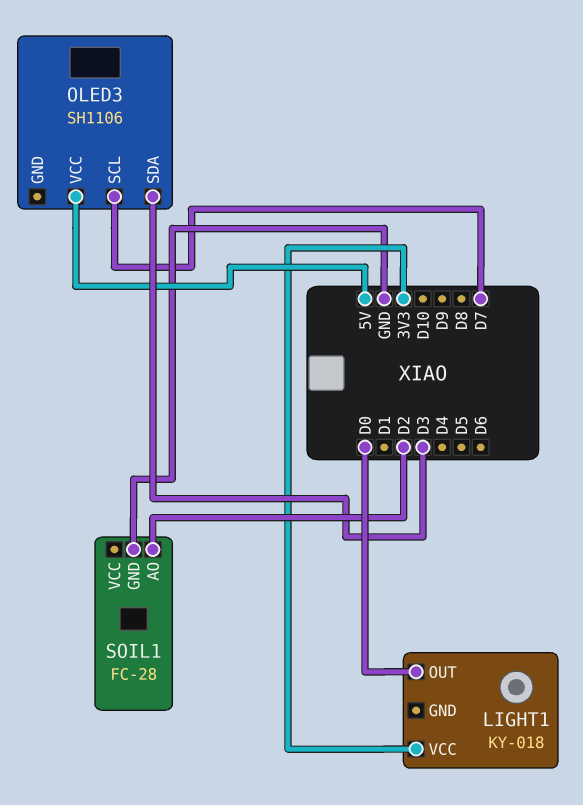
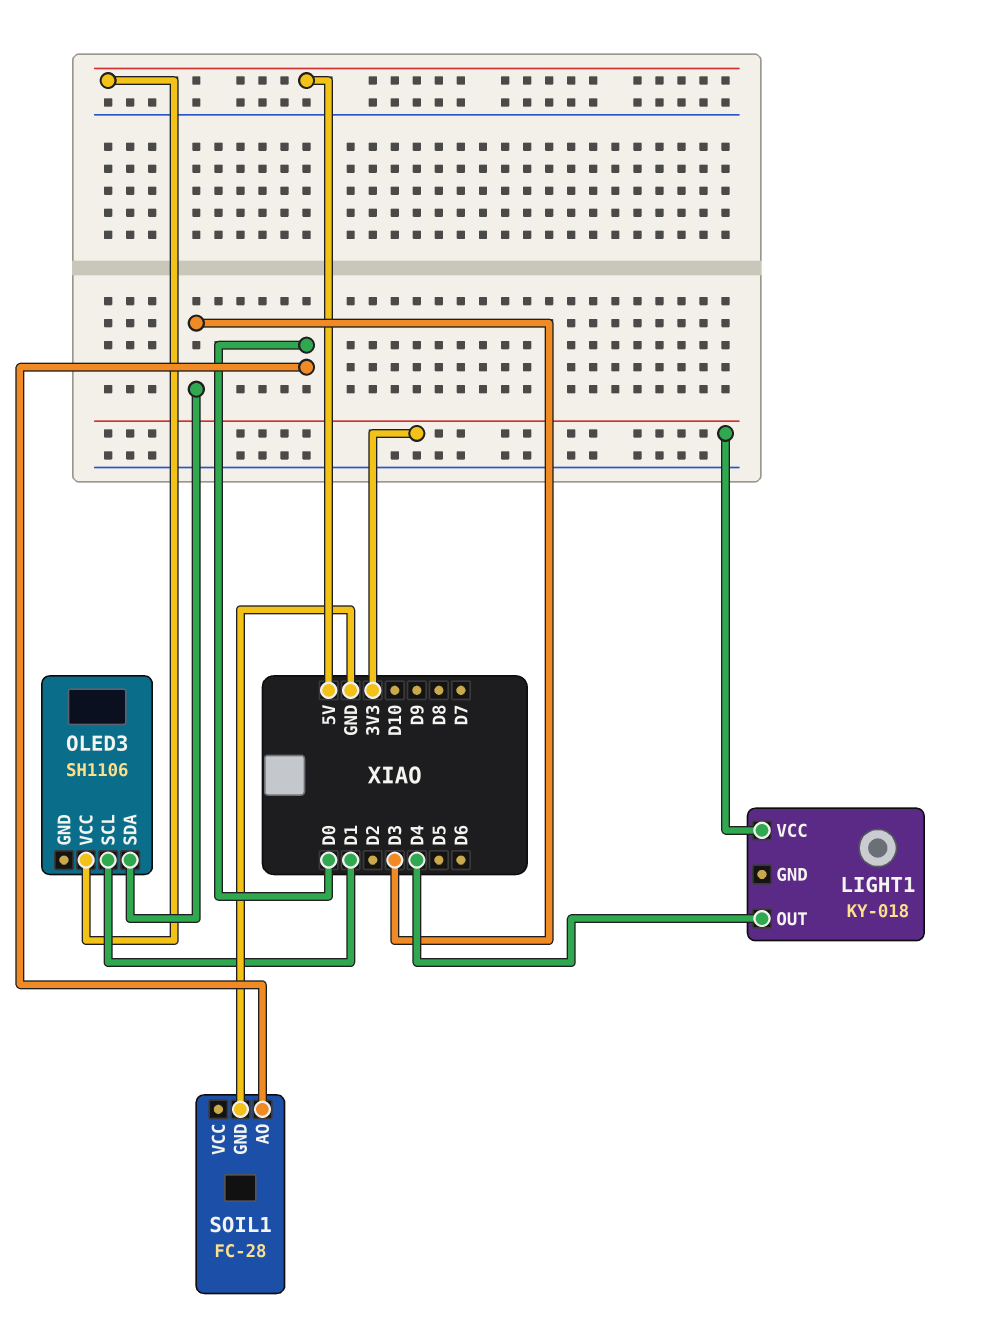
LIGHT1 pin OUT: D0 -> D4
OLED3 pin SCL: D7 -> D1
SOIL1 pin AO: D2 -> D0

